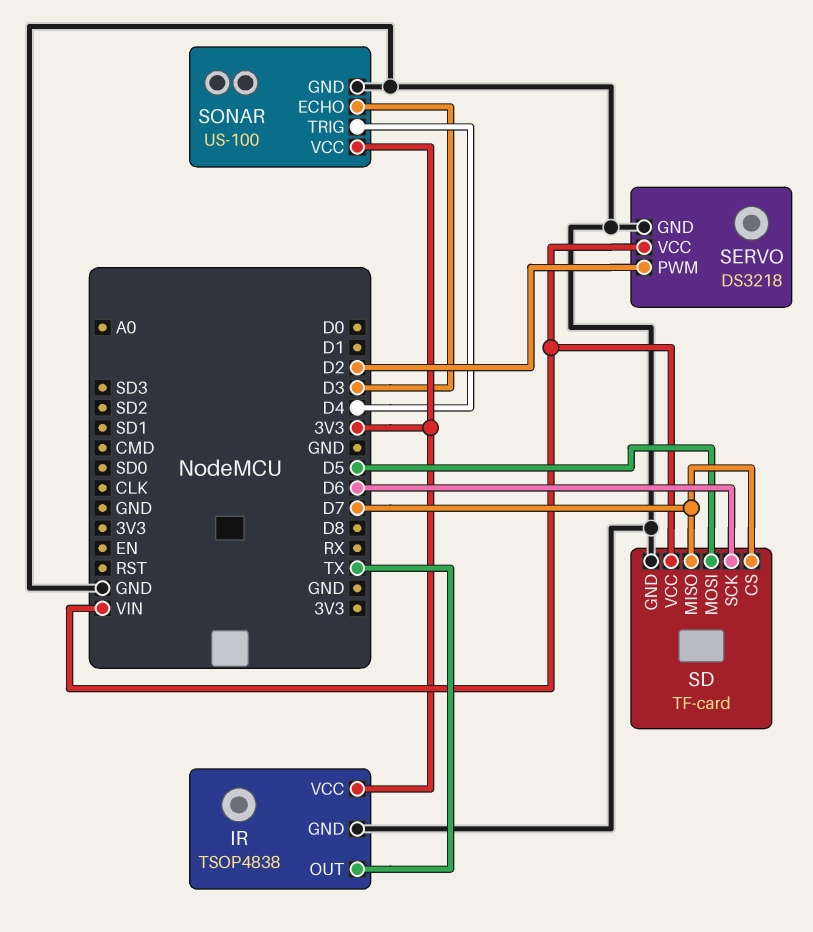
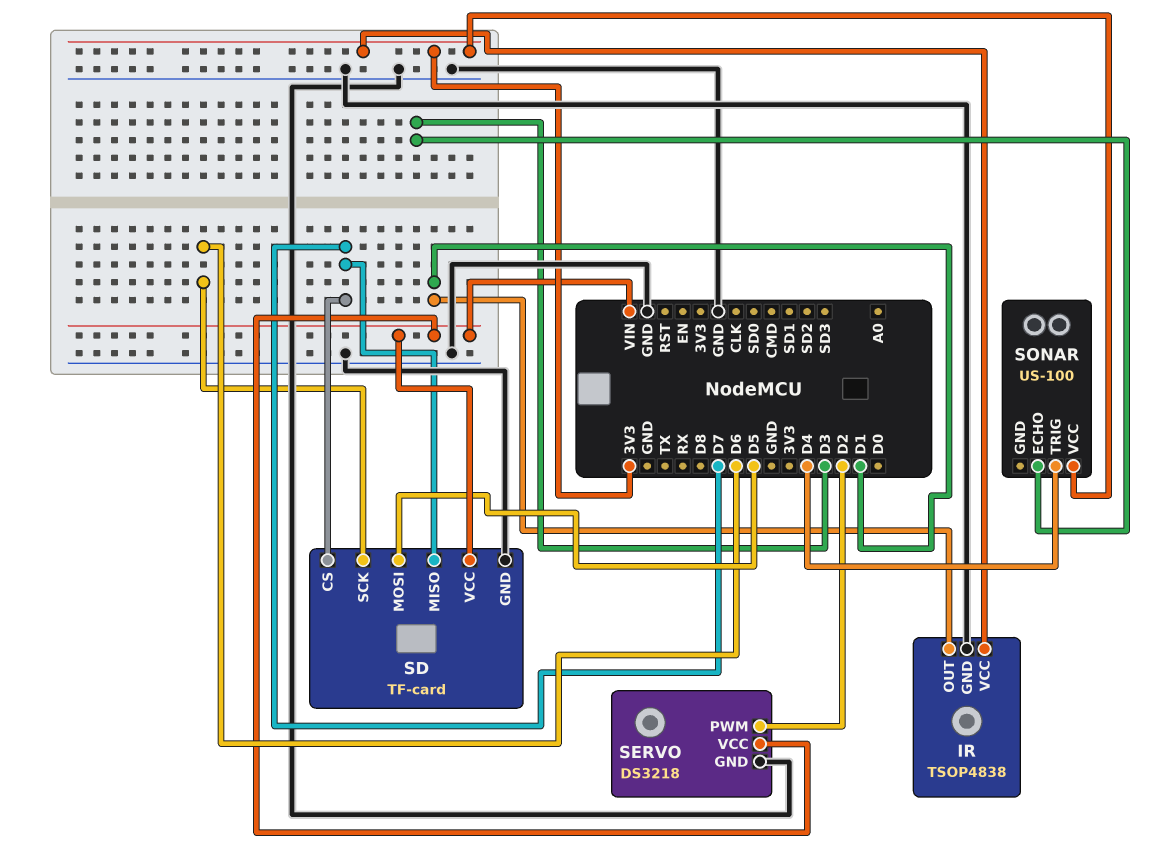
IR pin OUT: TX -> D1
SONAR pin GND: GND -> none

